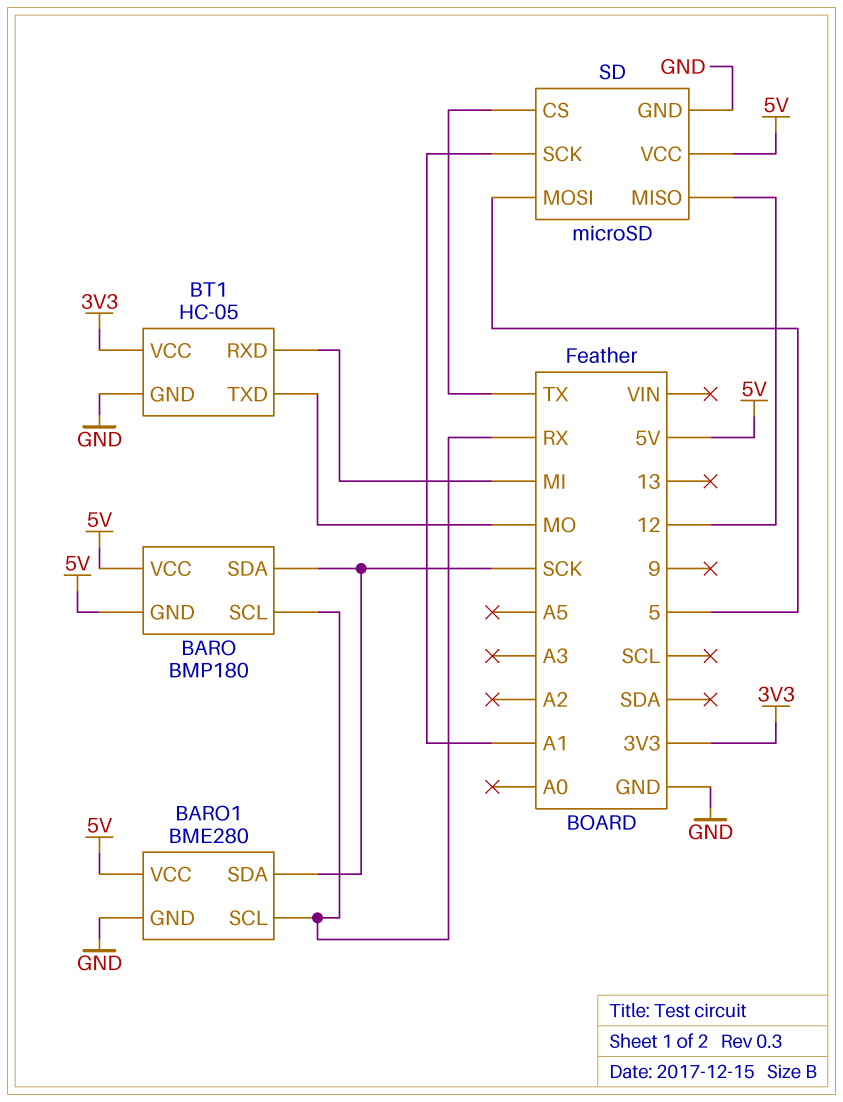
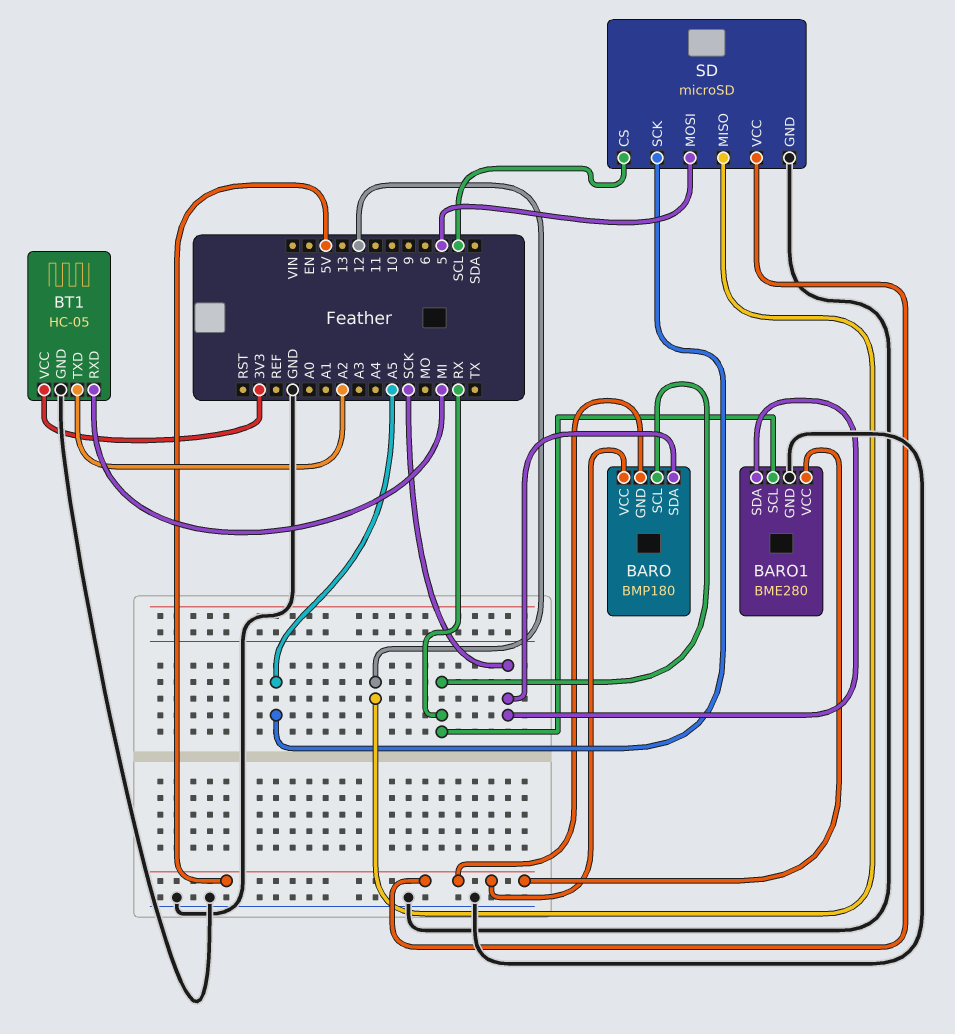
BT1 pin TXD: MO -> A2
SD pin CS: TX -> SCL
SD pin SCK: A1 -> A5

